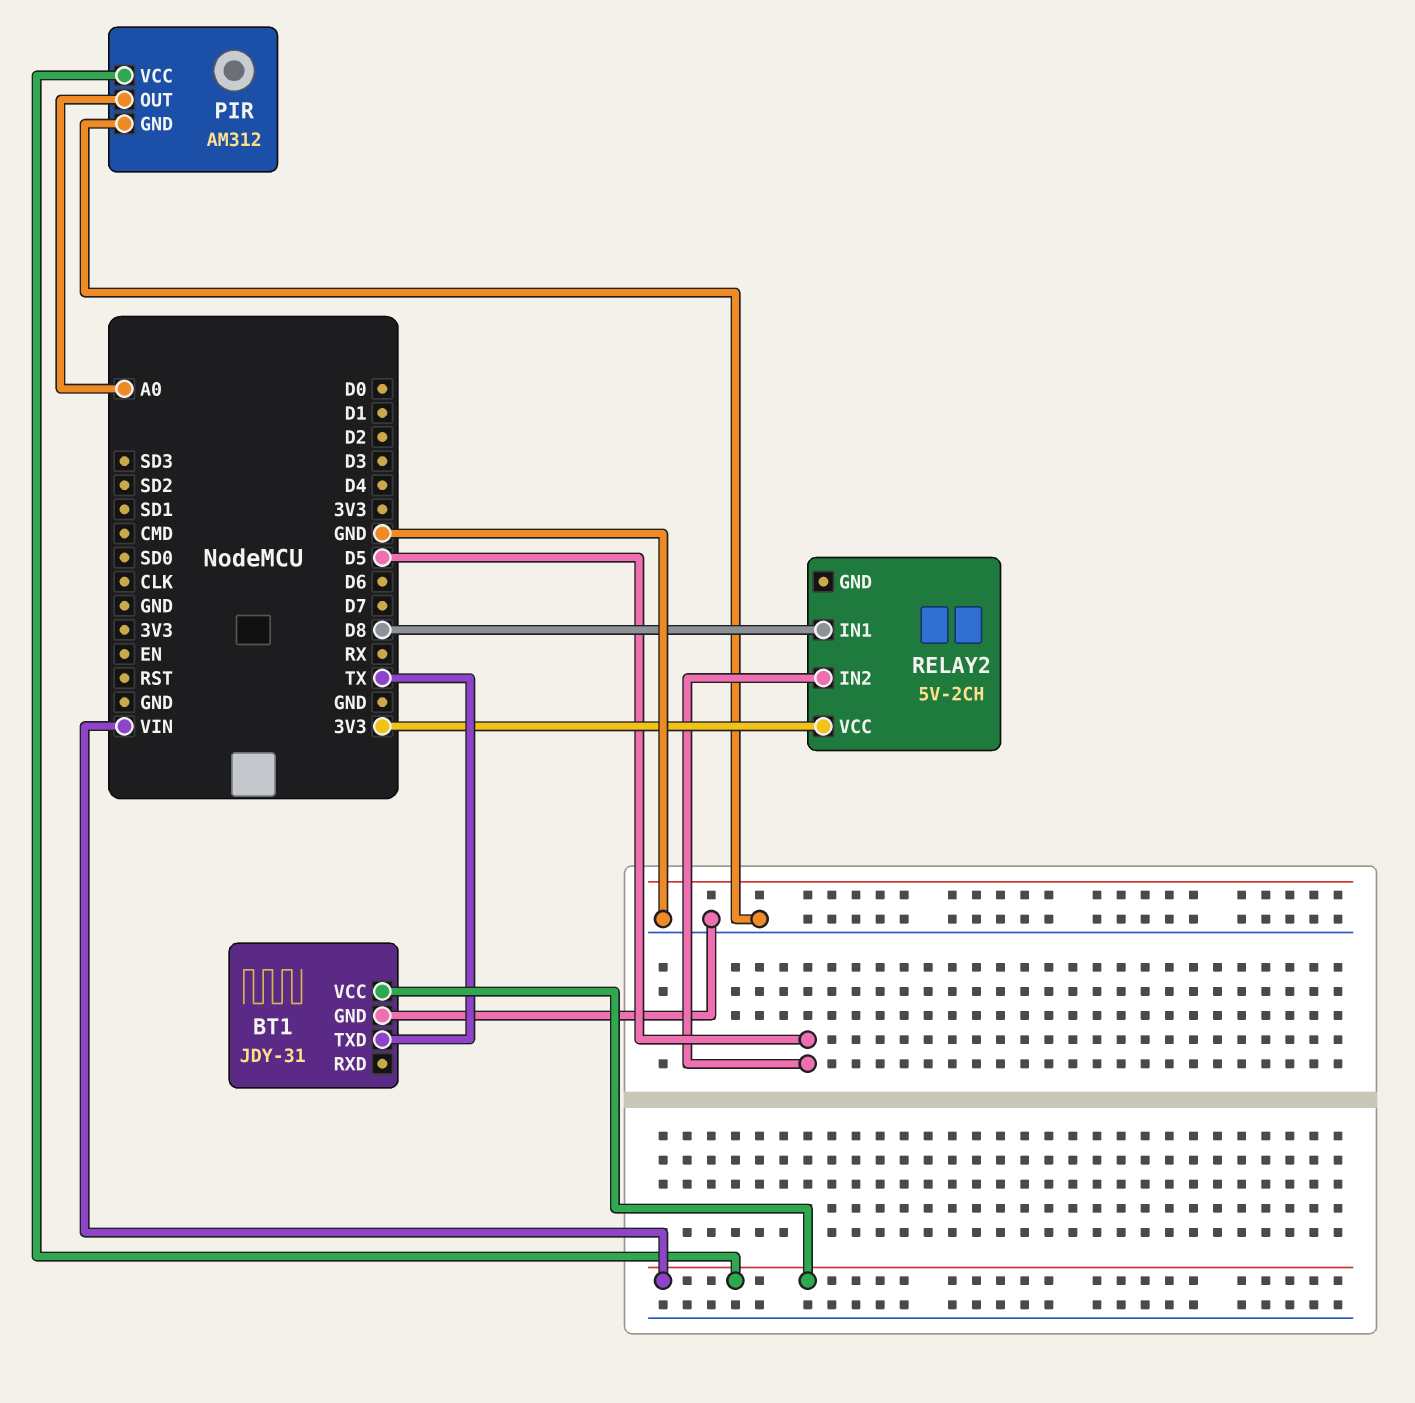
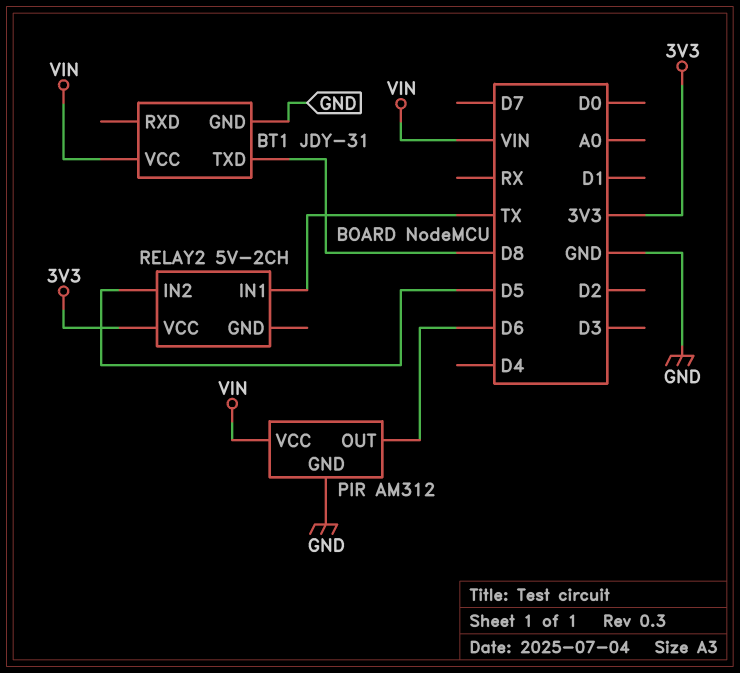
BT1 pin TXD: TX -> D8
PIR pin OUT: A0 -> D6
RELAY2 pin IN1: D8 -> TX

